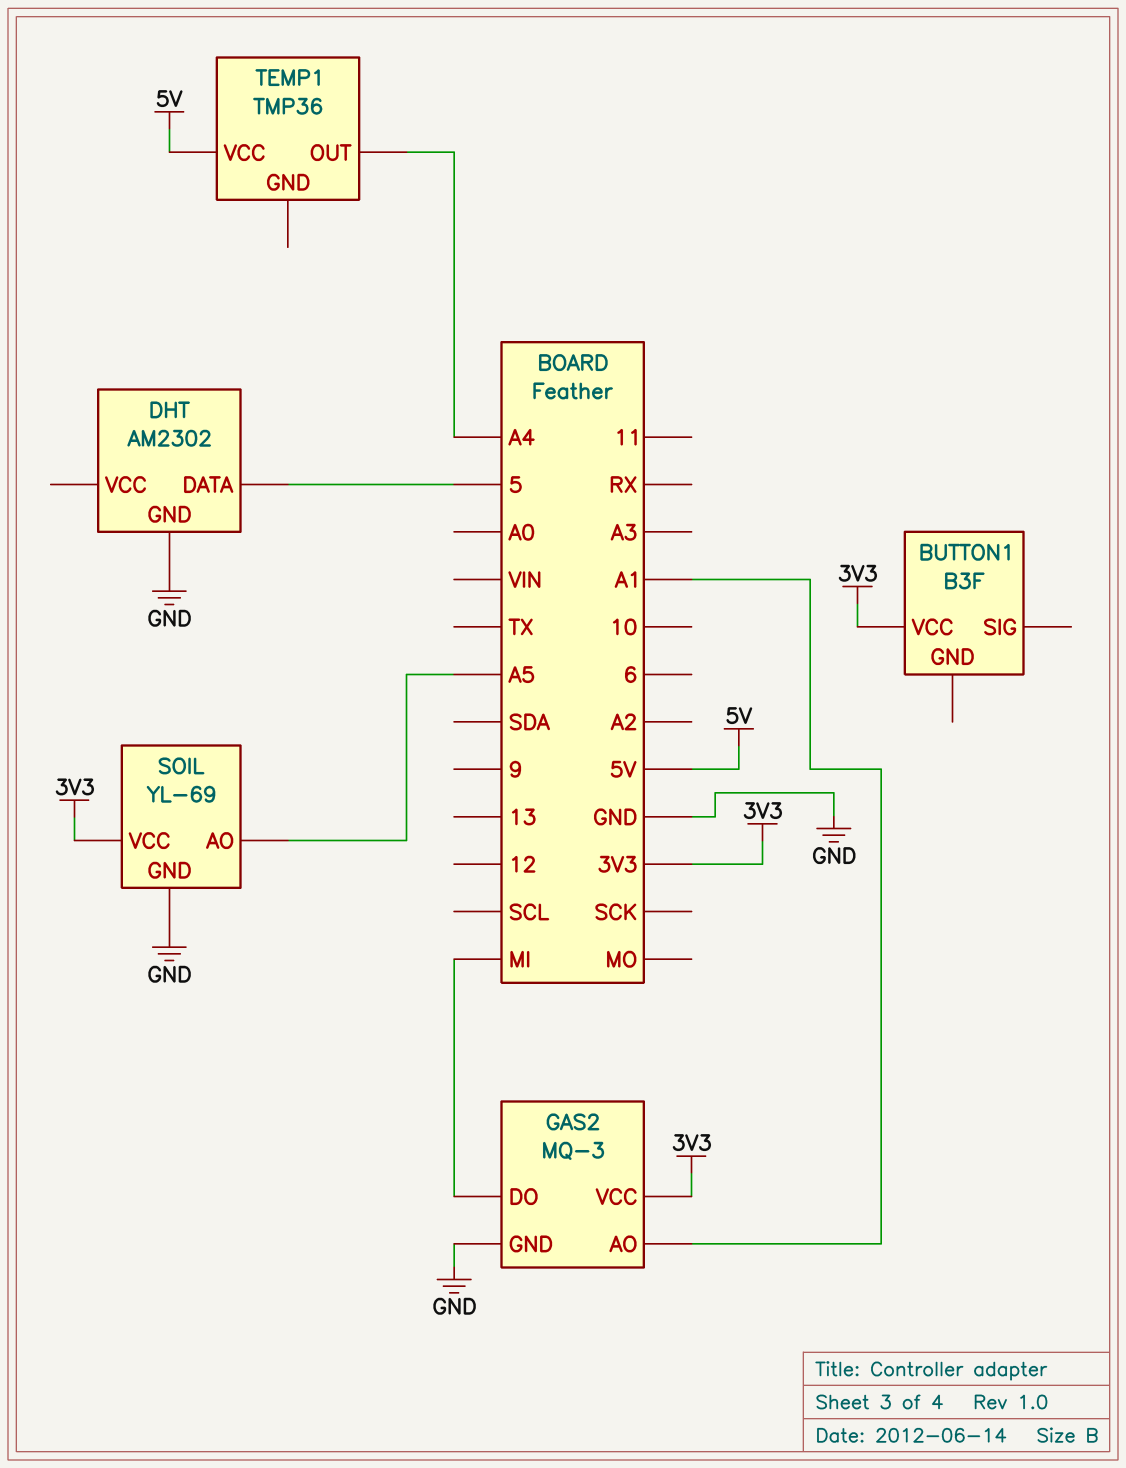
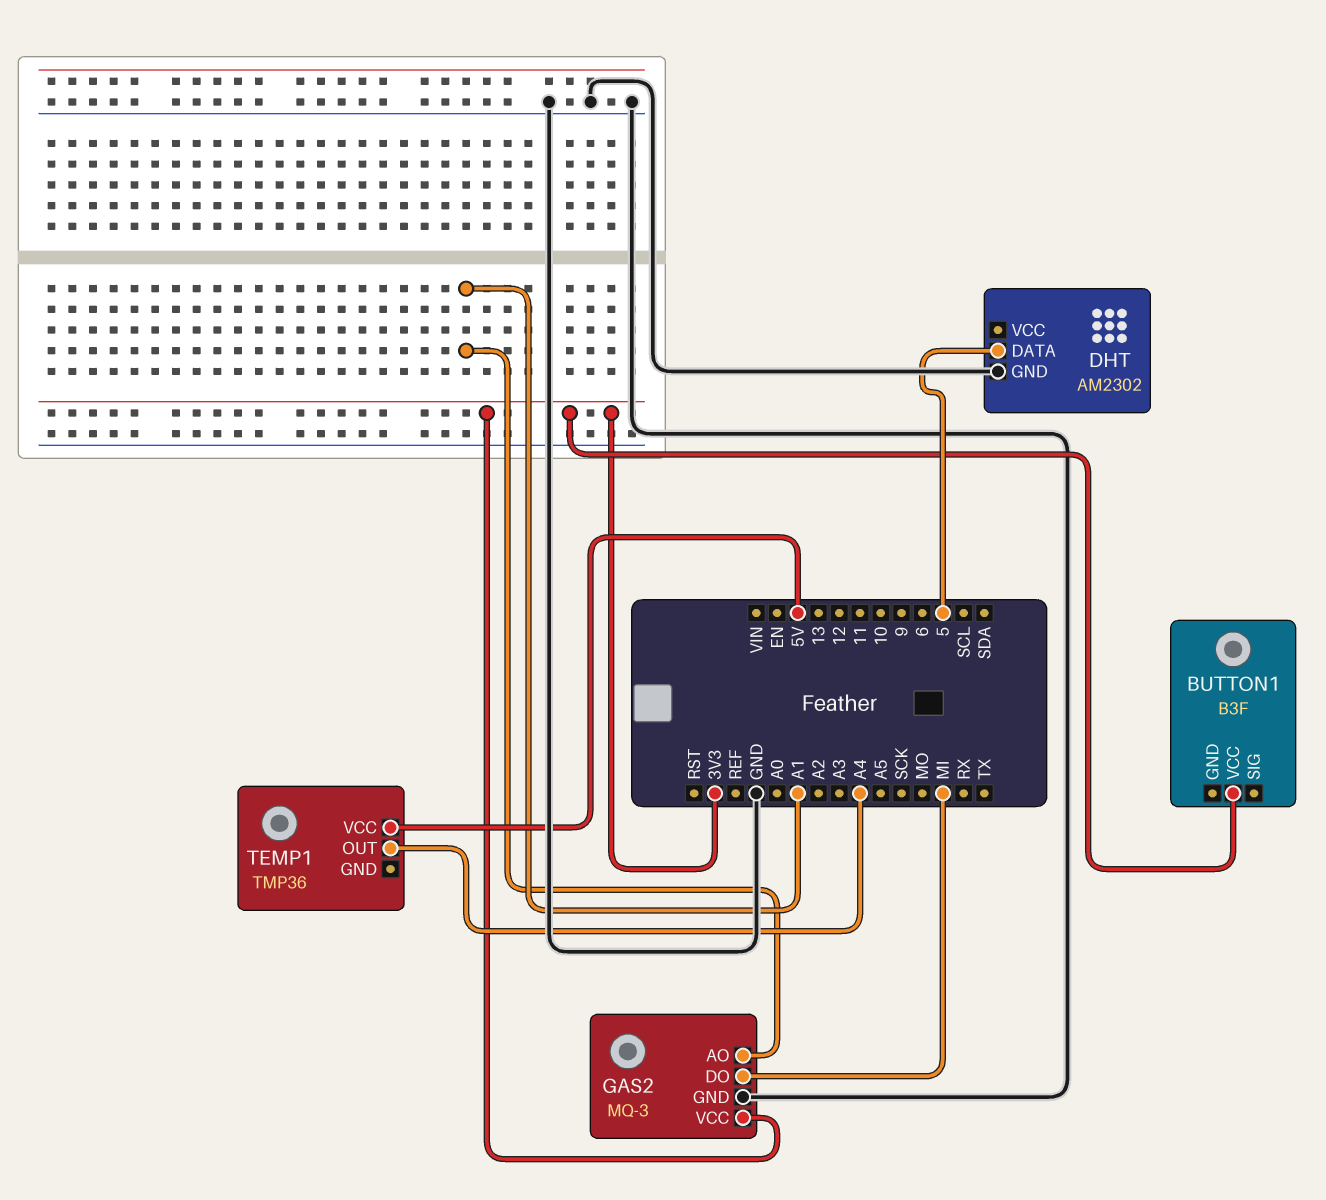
SOIL: YL-69 -> none
SOIL pin AO: A5 -> none
SOIL pin GND: GND -> none
SOIL pin VCC: 3V3 -> none

